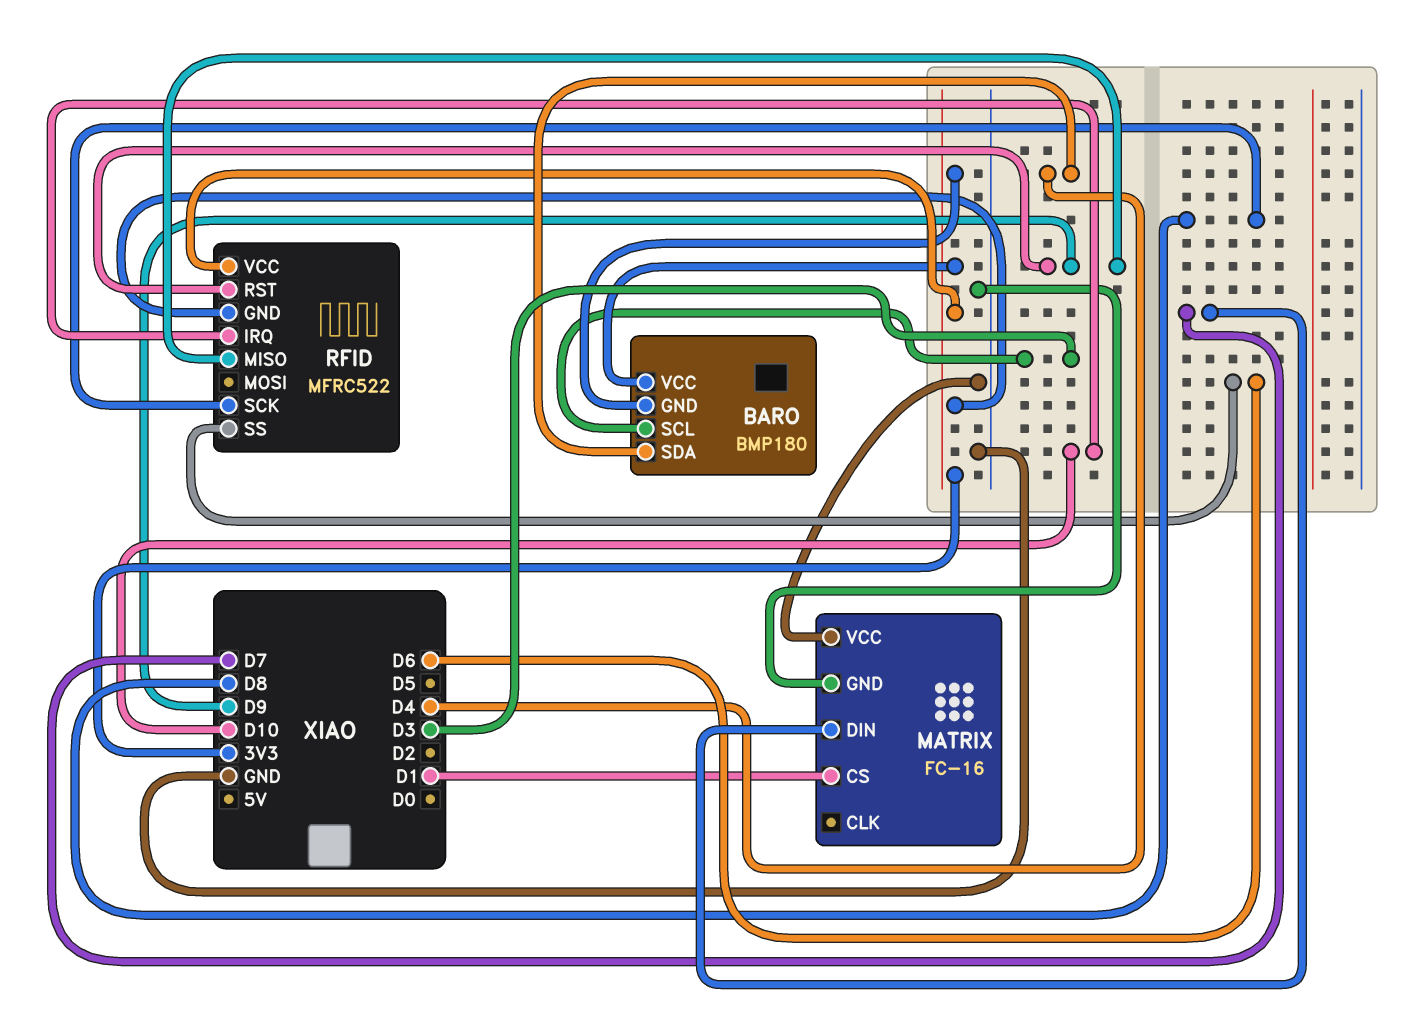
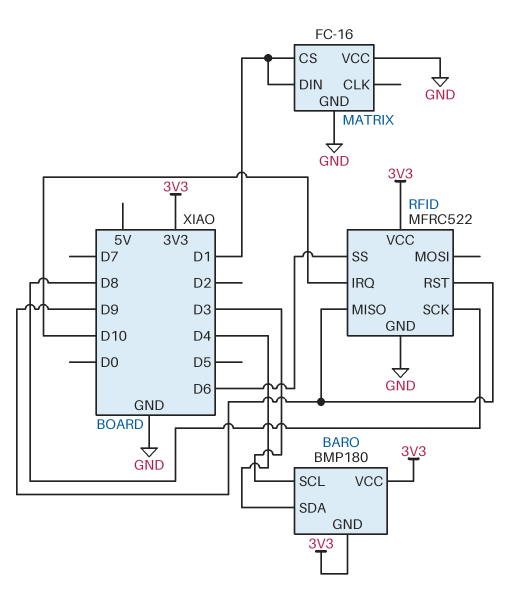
MATRIX pin DIN: D7 -> D1
RFID pin GND: 3V3 -> GND

